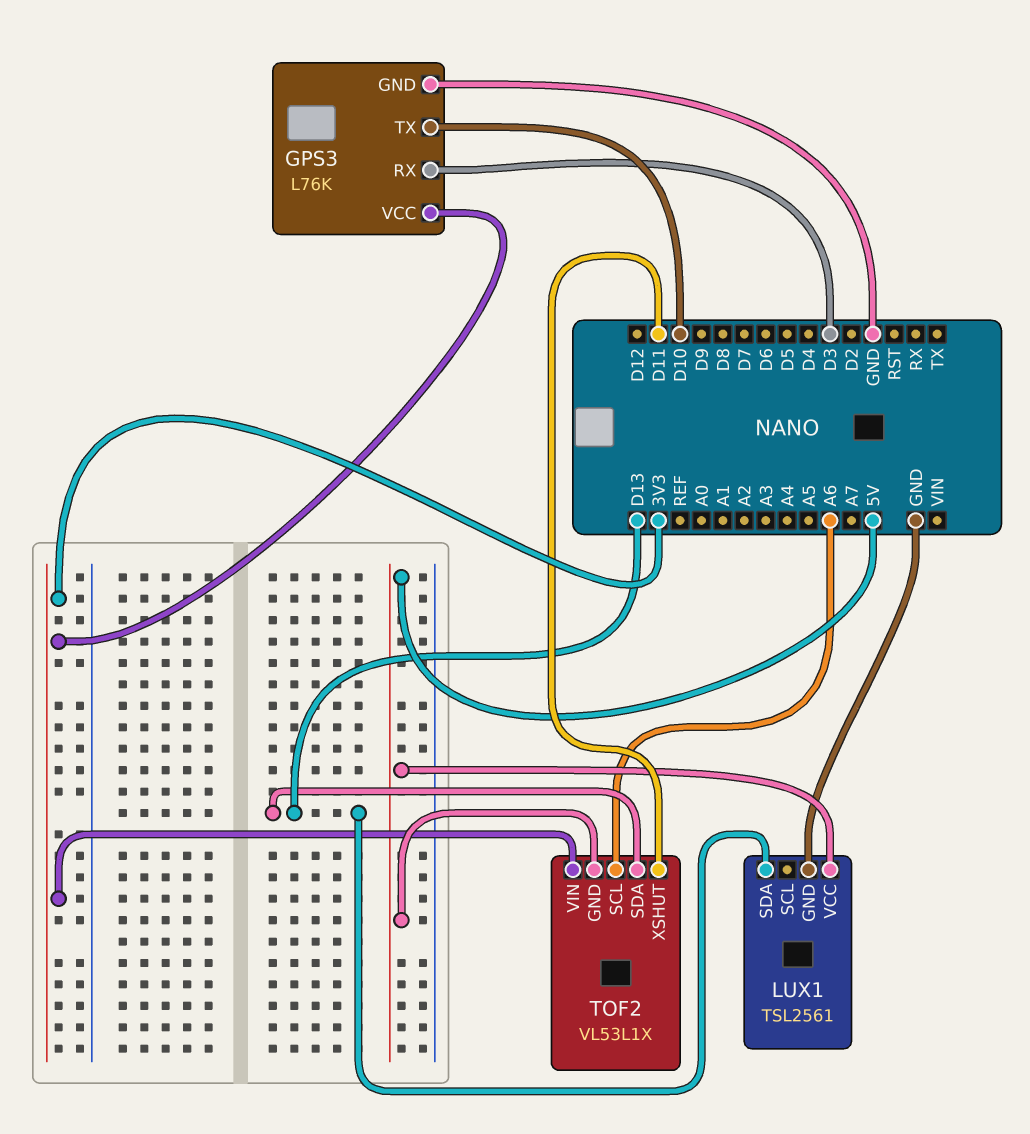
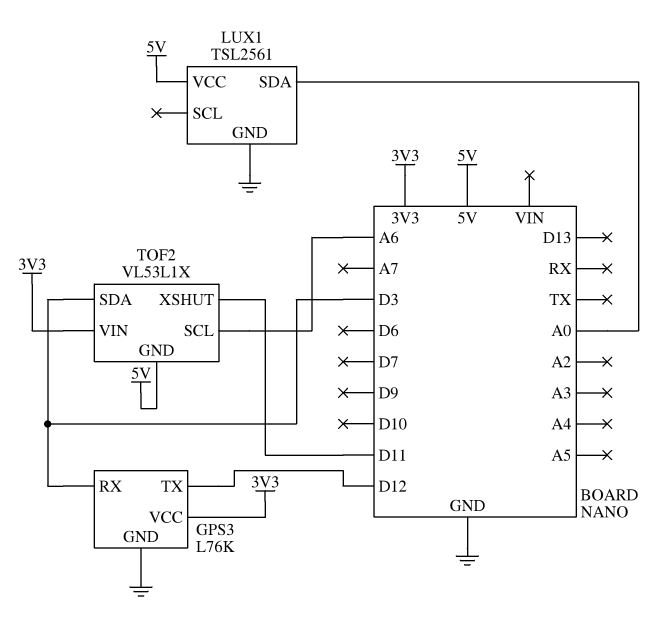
GPS3 pin TX: D10 -> D12
LUX1 pin SDA: D13 -> A0
TOF2 pin SDA: D13 -> D3

